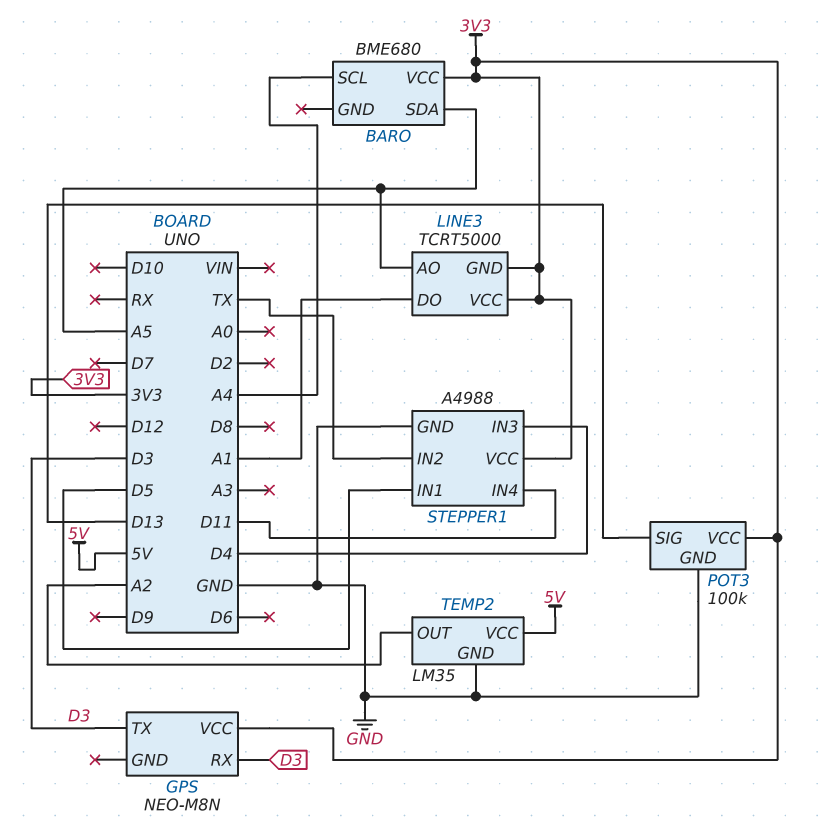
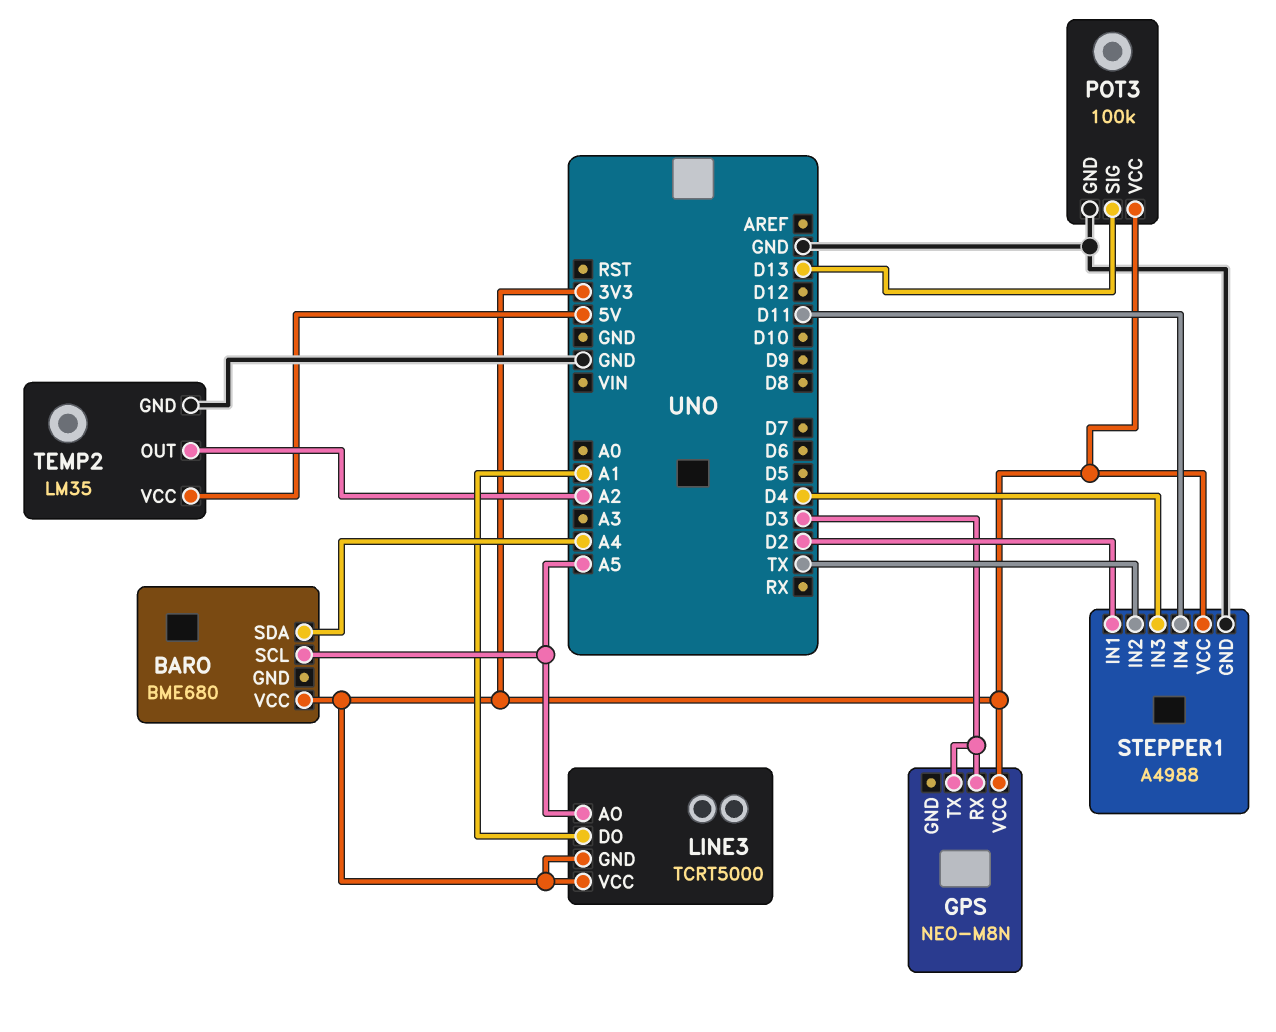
BARO pin SCL: A4 -> A5
BARO pin SDA: A5 -> A4
STEPPER1 pin IN1: D5 -> D2

